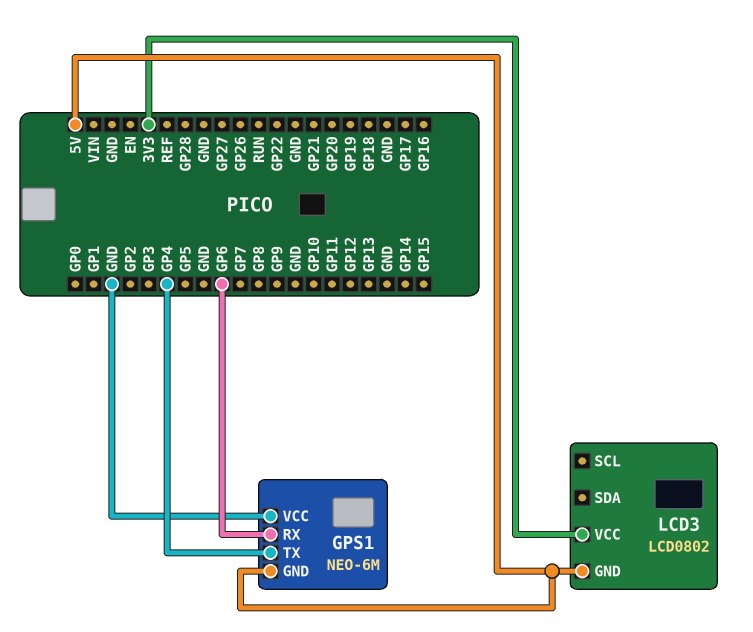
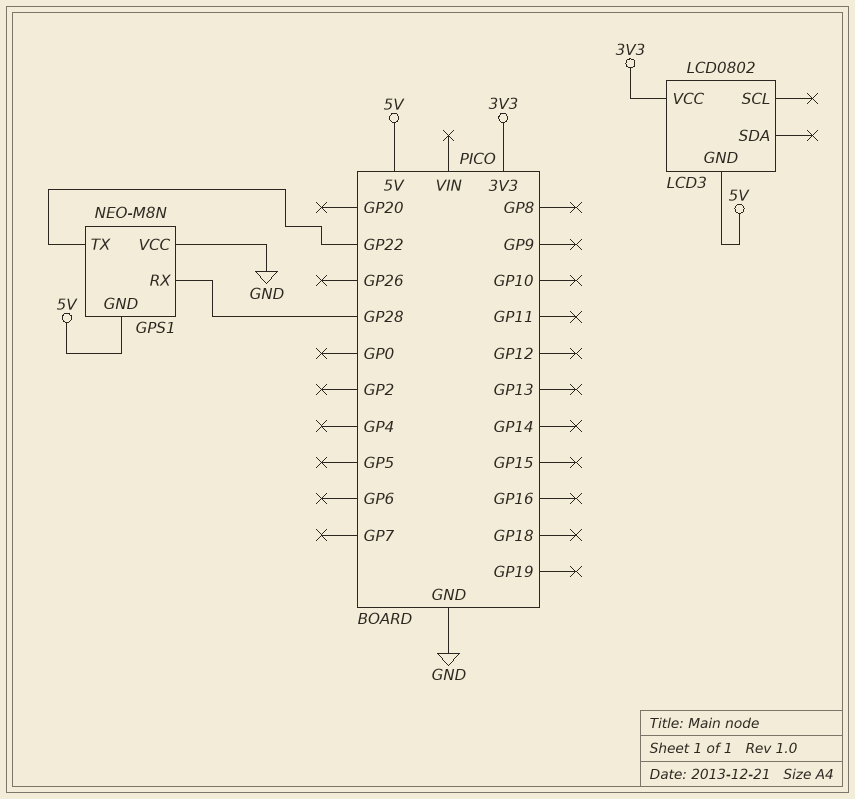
GPS1: NEO-6M -> NEO-M8N
GPS1 pin RX: GP6 -> GP28
GPS1 pin TX: GP4 -> GP22

